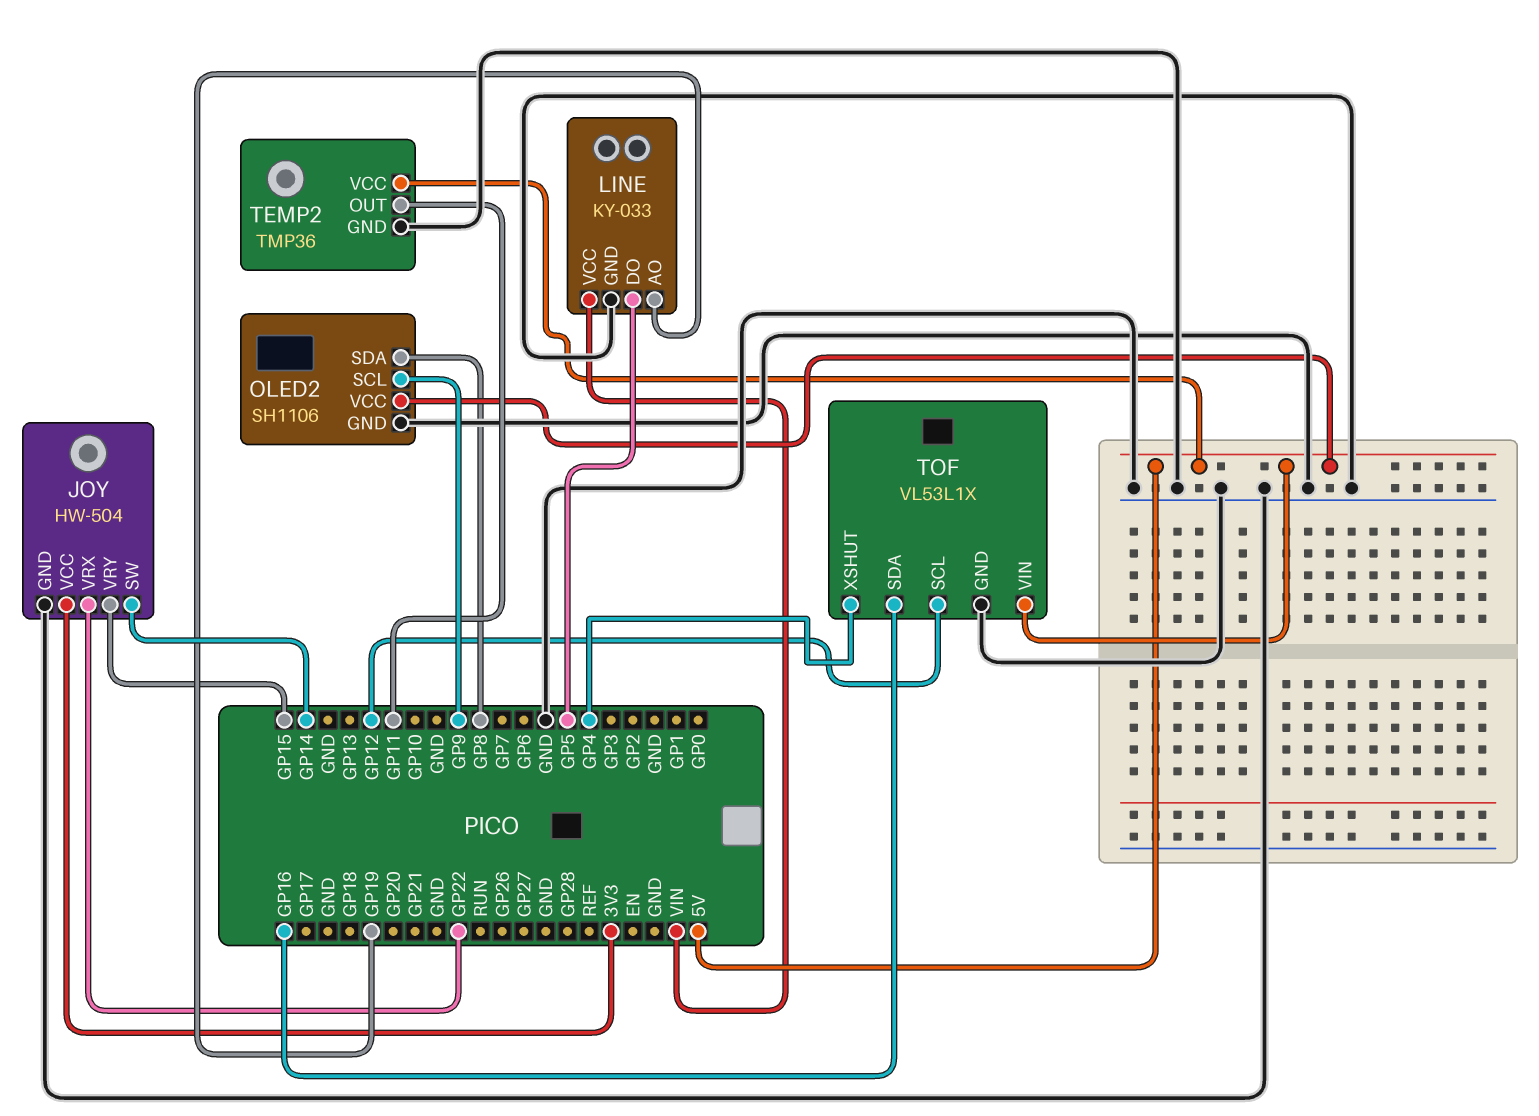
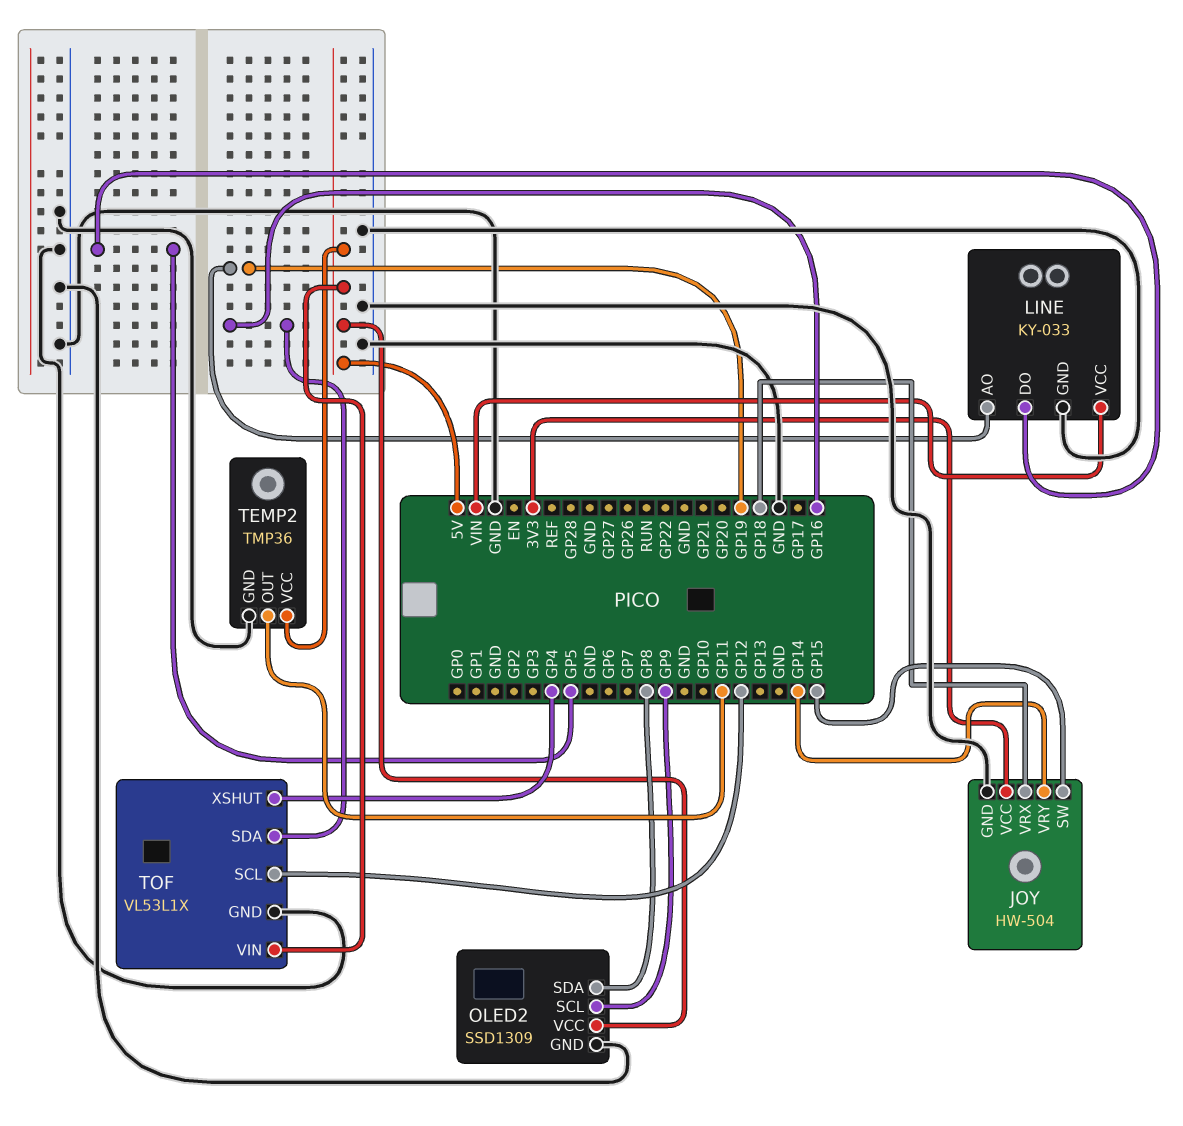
JOY pin SW: GP14 -> GP15
JOY pin VRX: GP22 -> GP18
JOY pin VRY: GP15 -> GP14
OLED2: SH1106 -> SSD1309

